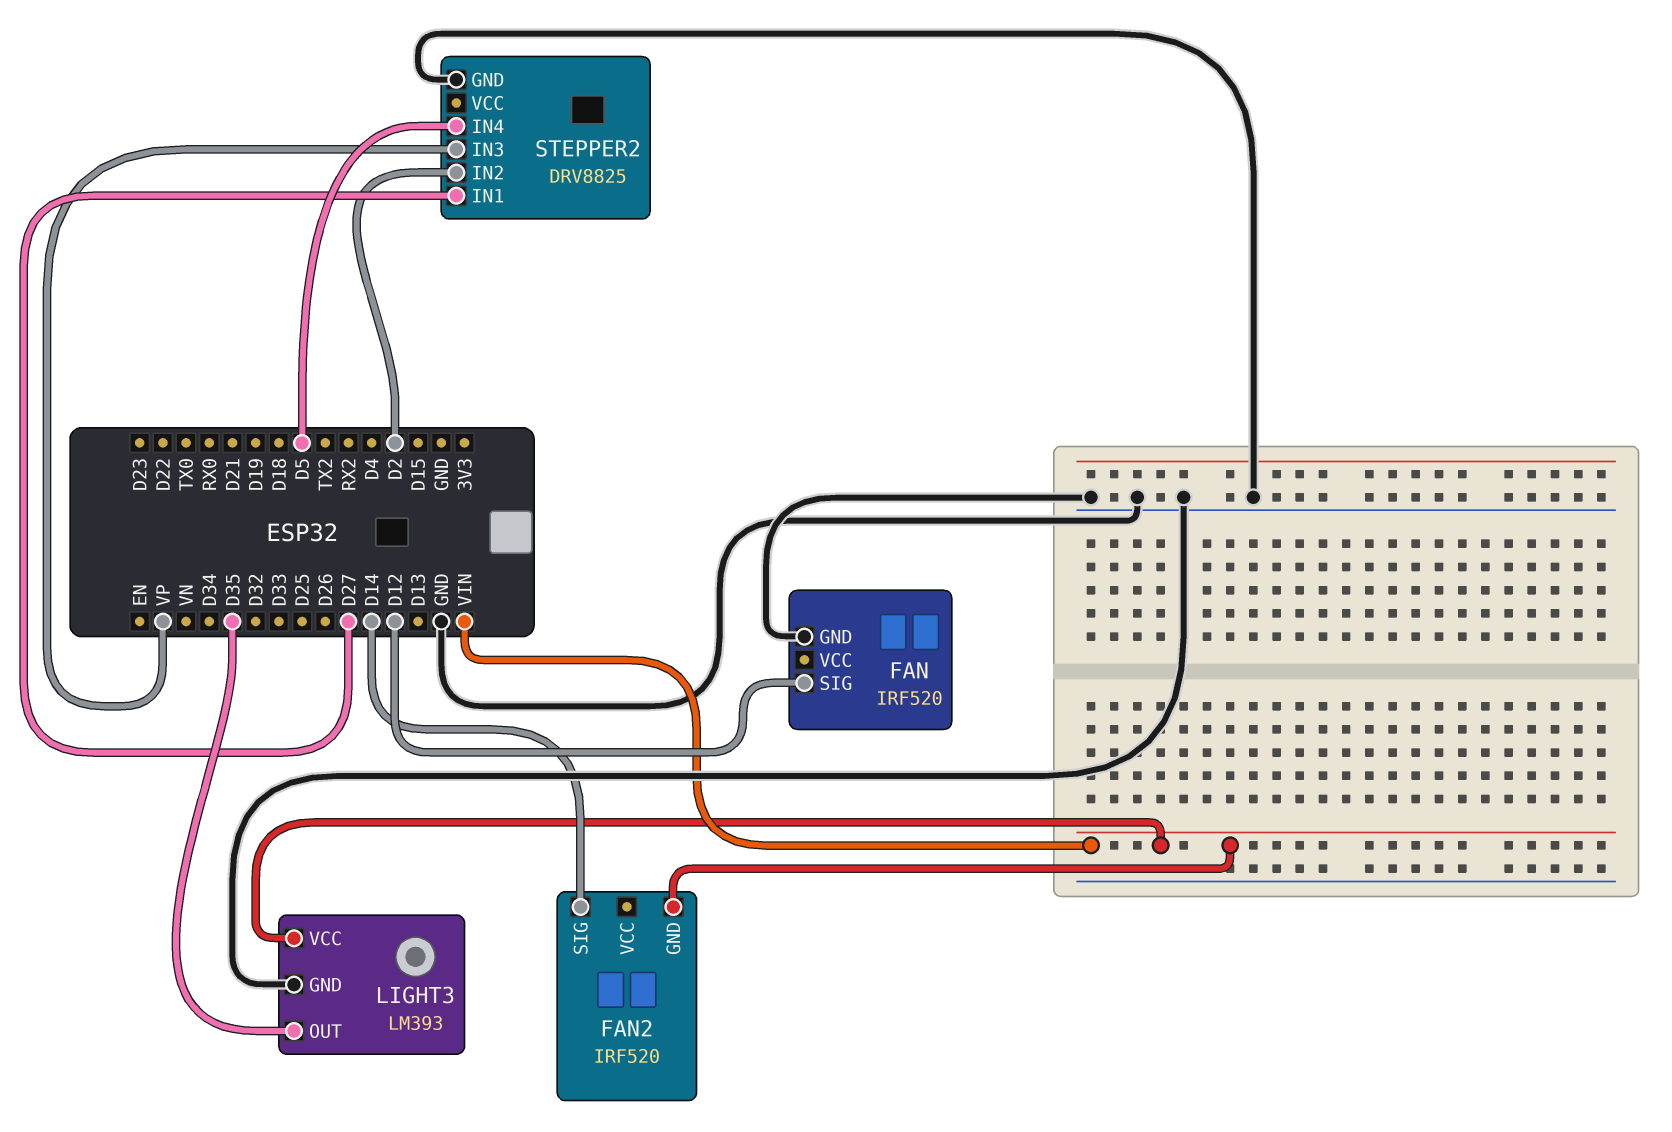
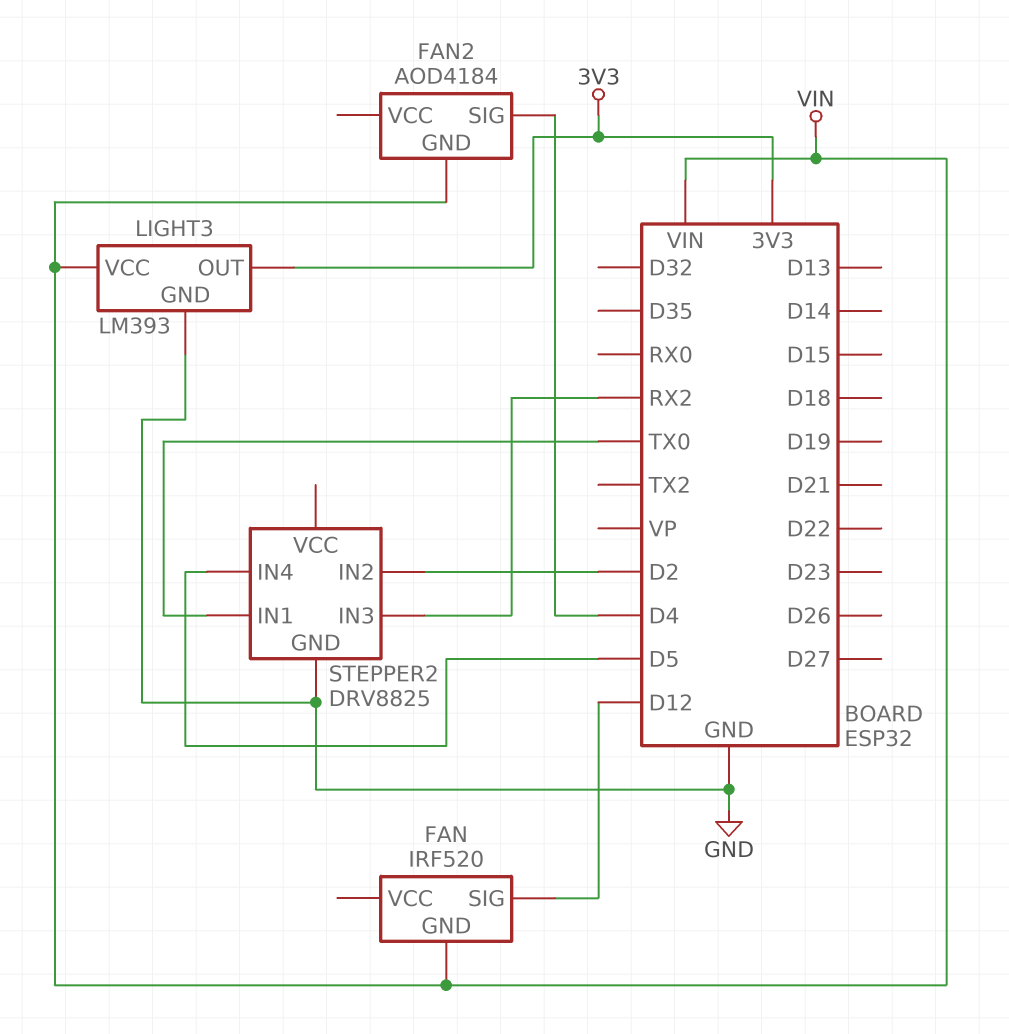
FAN pin GND: GND -> VIN
FAN2: IRF520 -> AOD4184
FAN2 pin SIG: D14 -> D4
LIGHT3 pin OUT: D35 -> 3V3
STEPPER2 pin IN1: D27 -> TX0
STEPPER2 pin IN3: VP -> RX2

